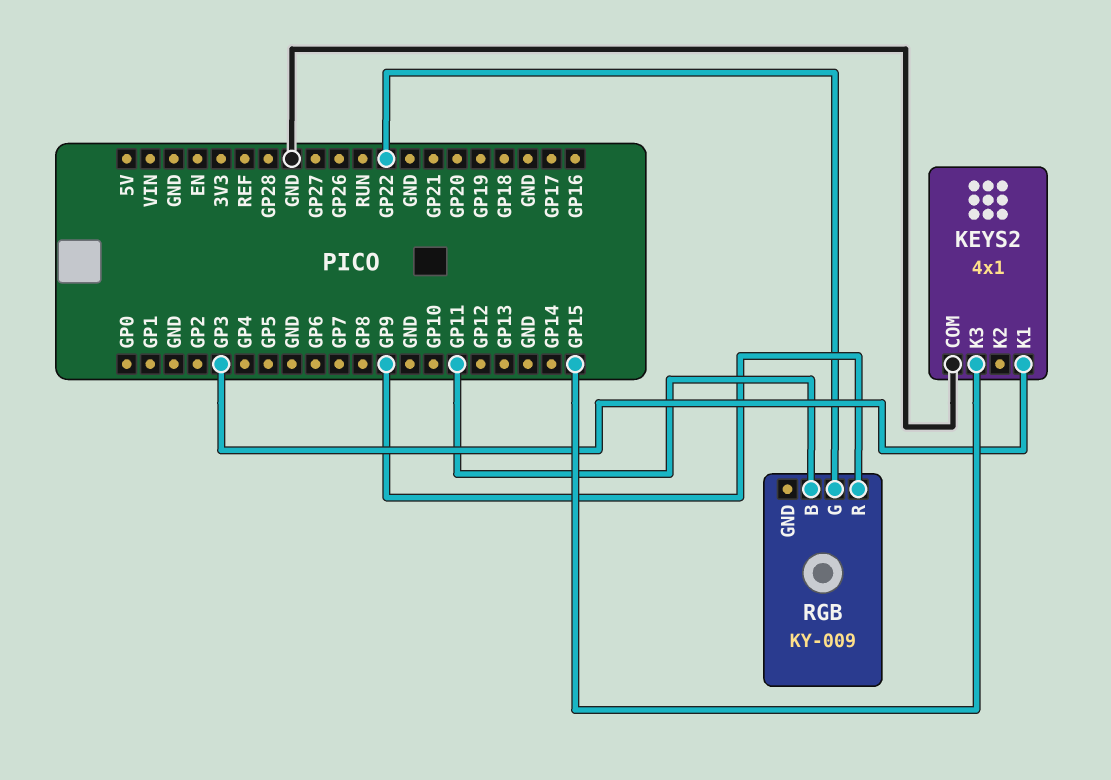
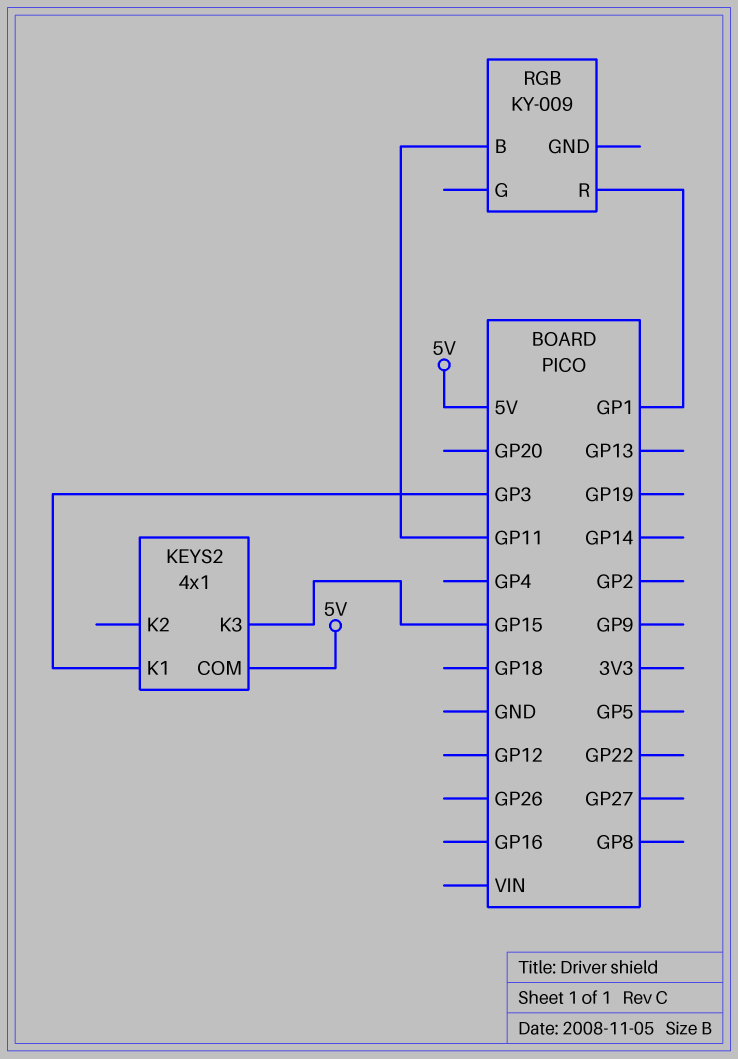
KEYS2 pin COM: GND -> 5V
RGB pin G: GP22 -> none
RGB pin R: GP9 -> GP1

